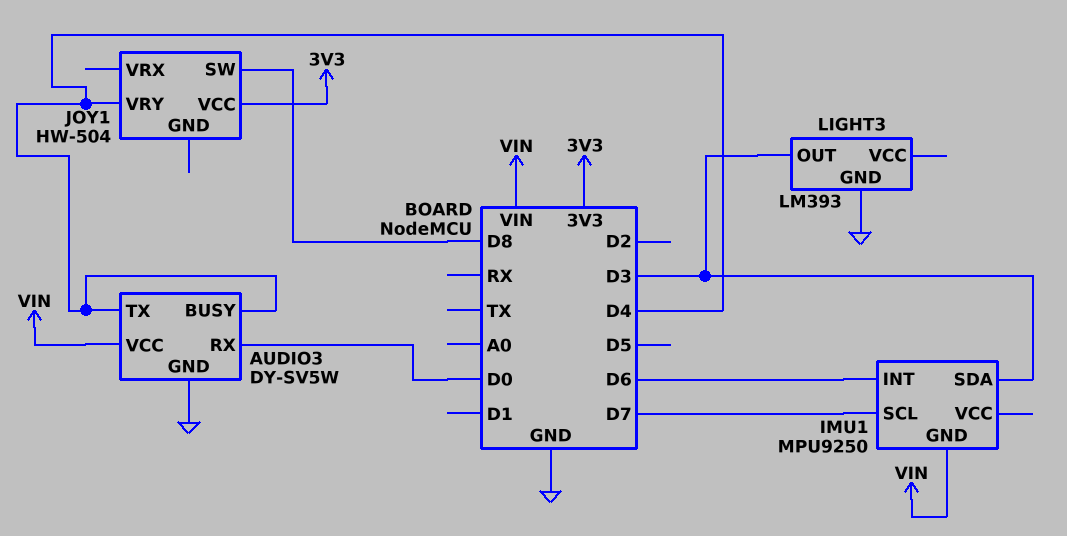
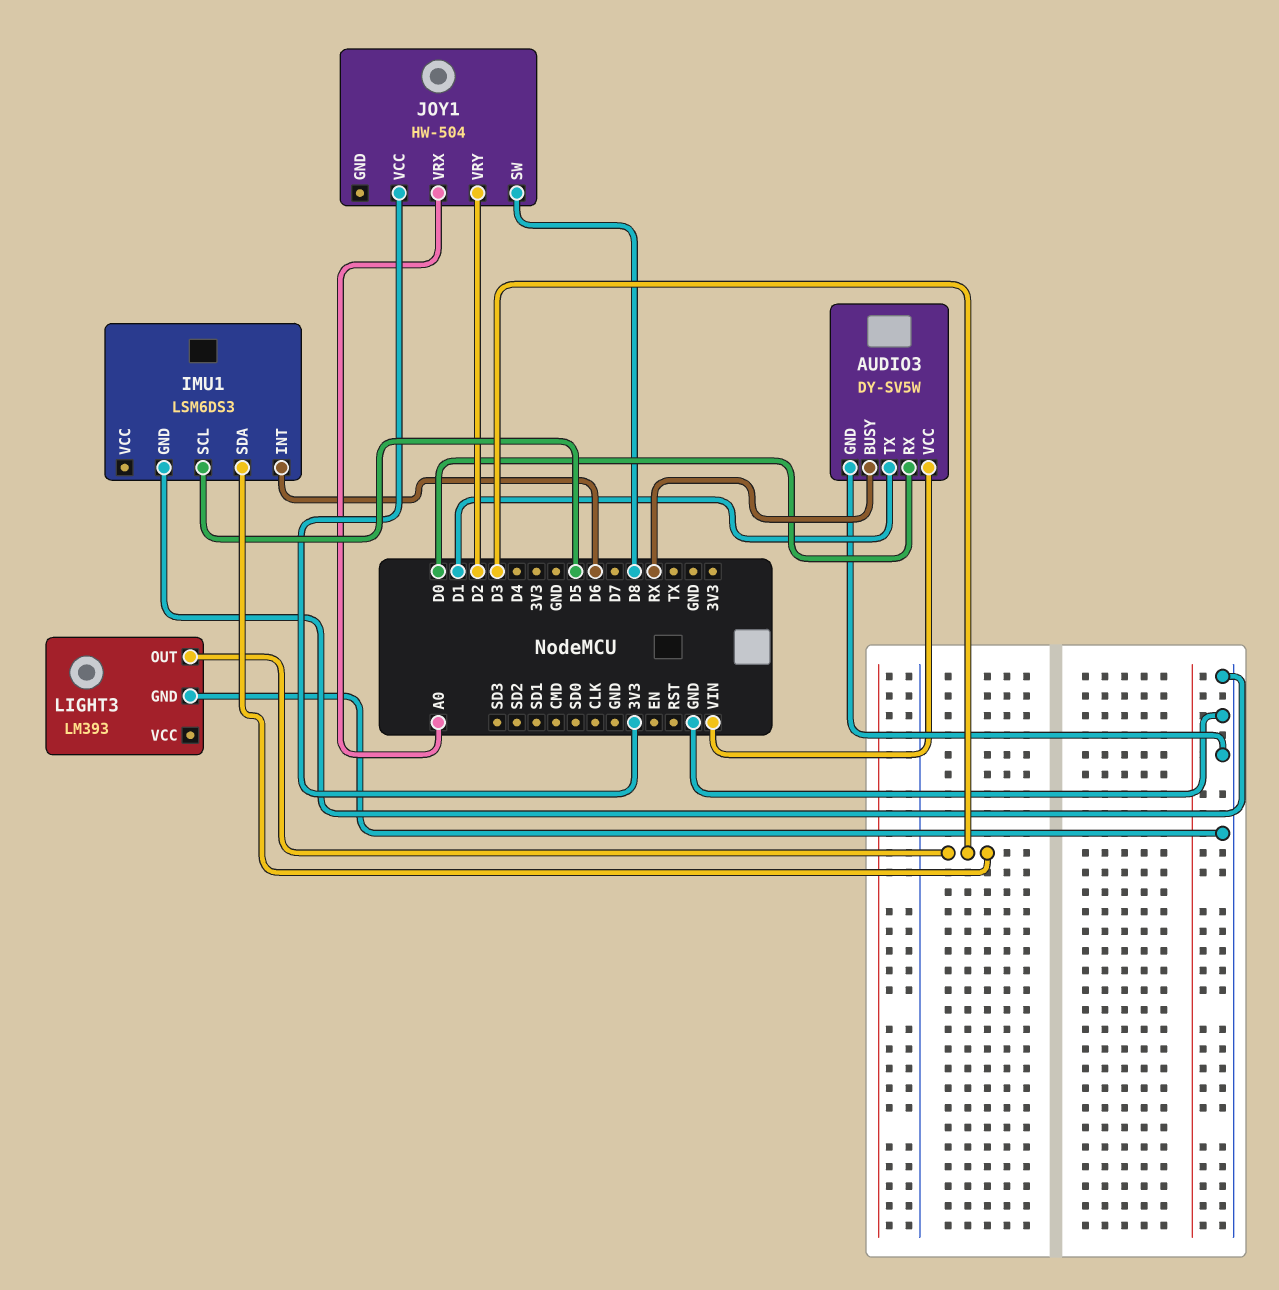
AUDIO3 pin BUSY: D4 -> RX
AUDIO3 pin TX: D4 -> D1
IMU1: MPU9250 -> LSM6DS3
IMU1 pin GND: VIN -> GND
IMU1 pin SCL: D7 -> D5
JOY1 pin VRX: none -> A0
JOY1 pin VRY: D4 -> D2

